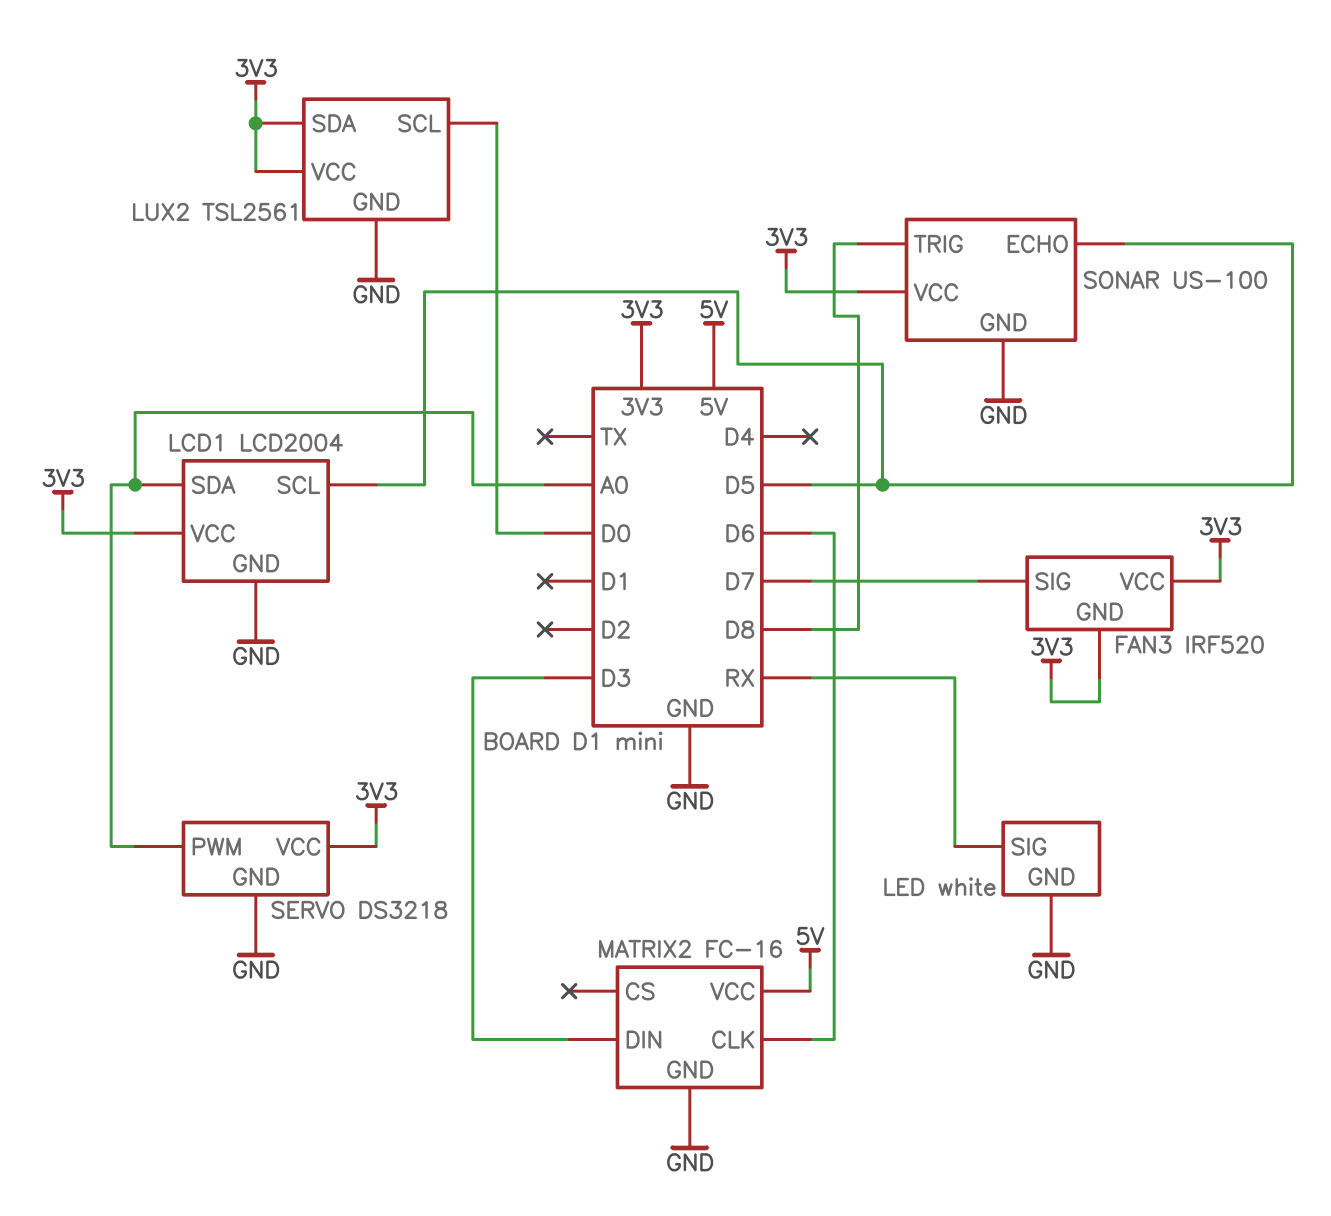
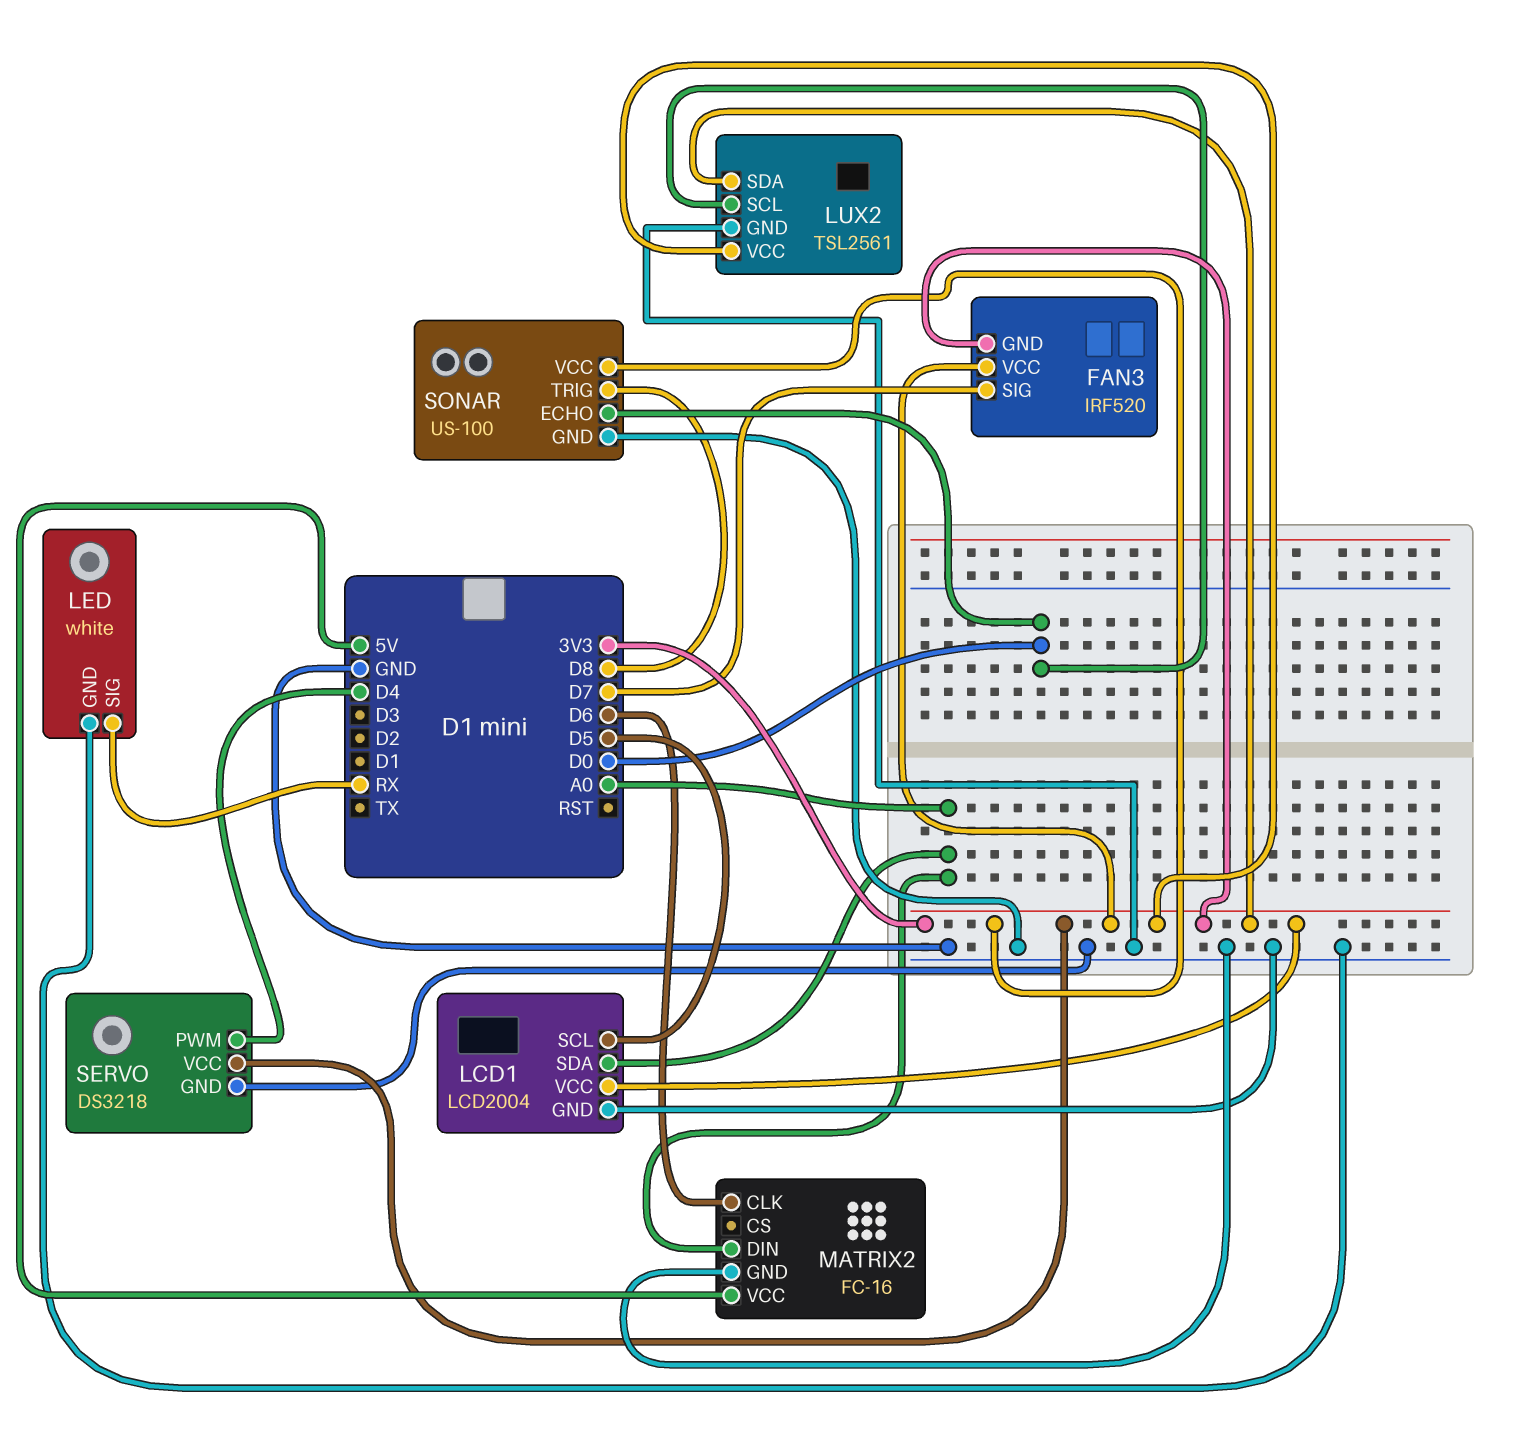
MATRIX2 pin DIN: D3 -> A0
SERVO pin PWM: A0 -> D4
SONAR pin ECHO: D5 -> D0

